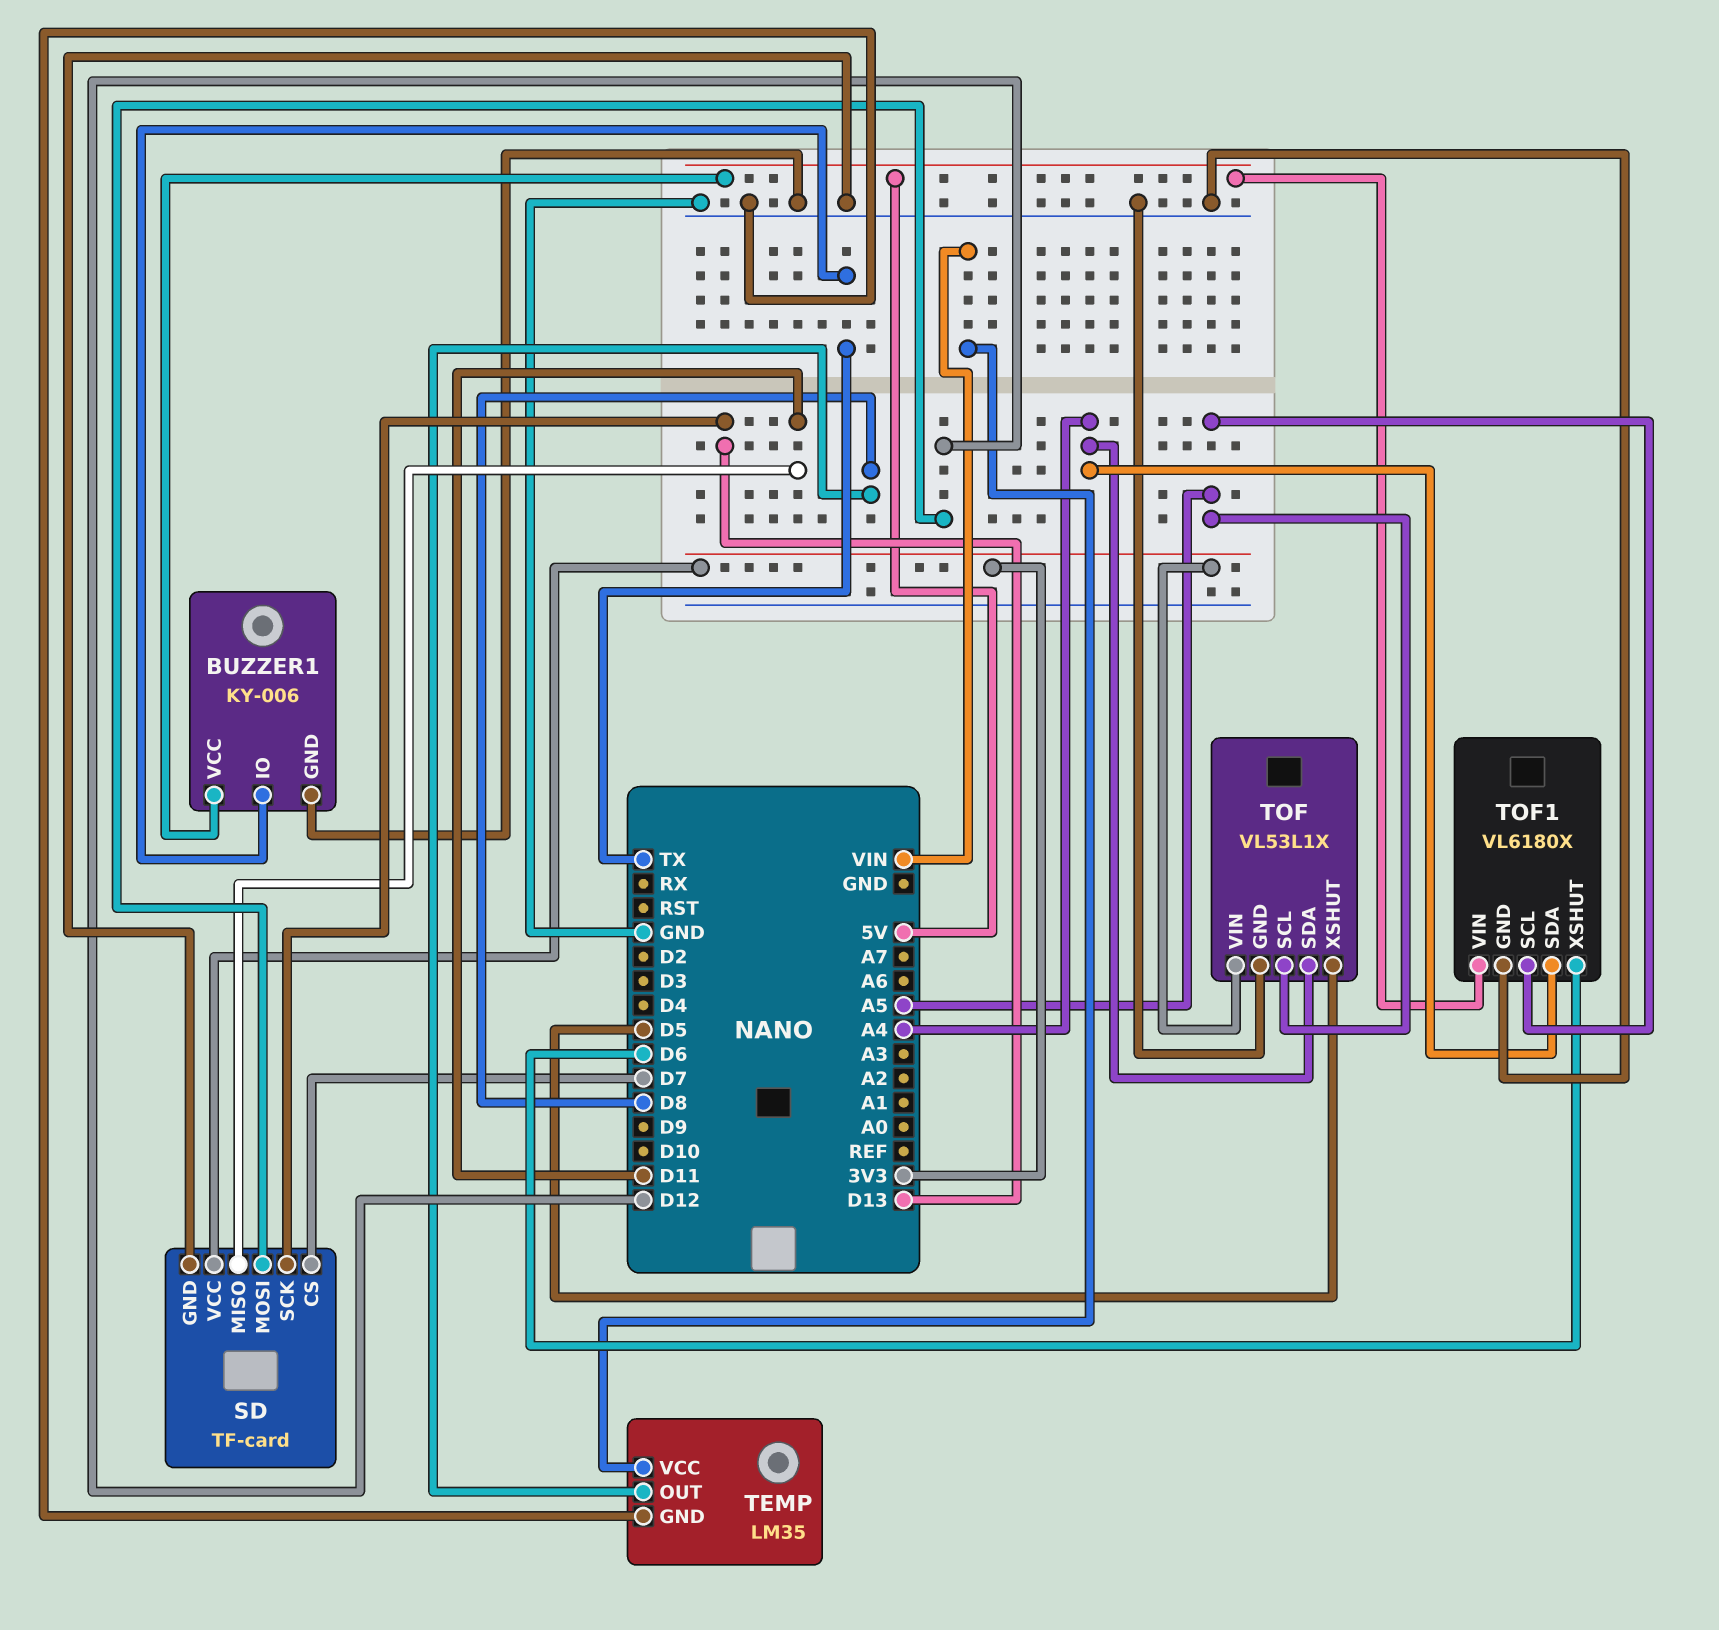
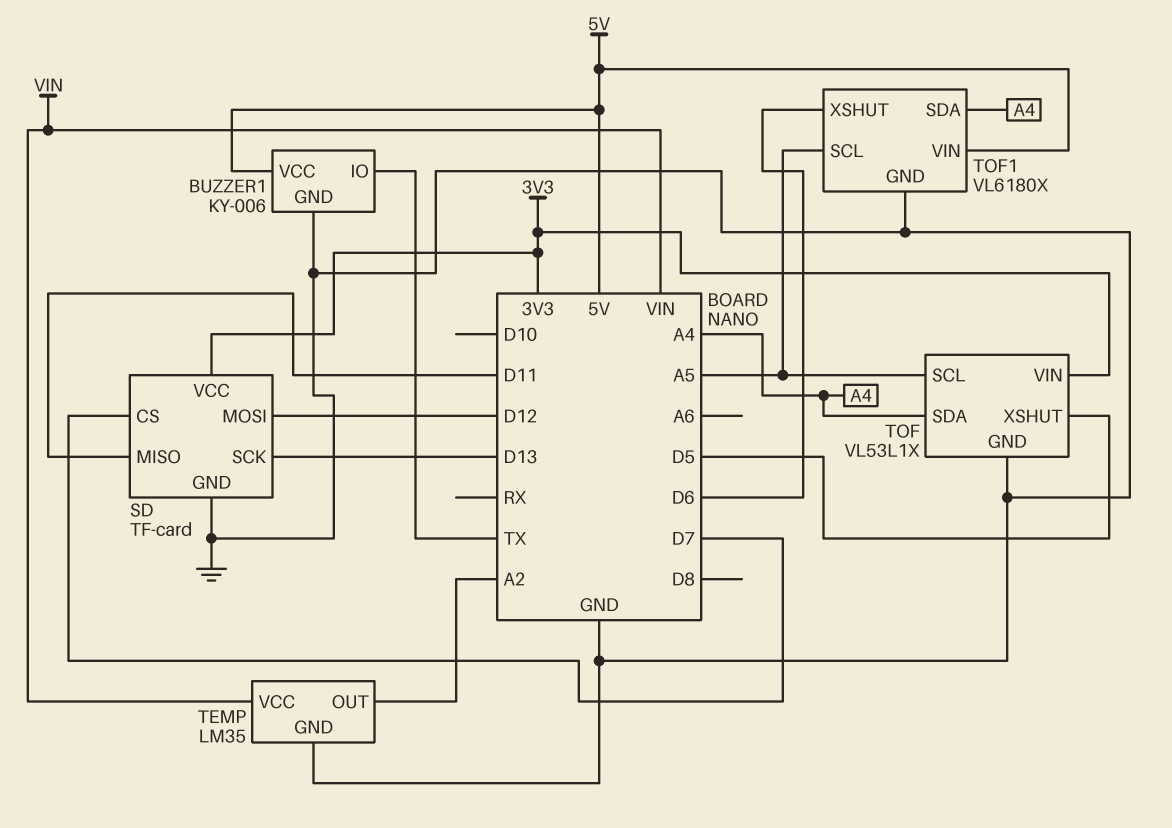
TEMP pin OUT: D8 -> A2

